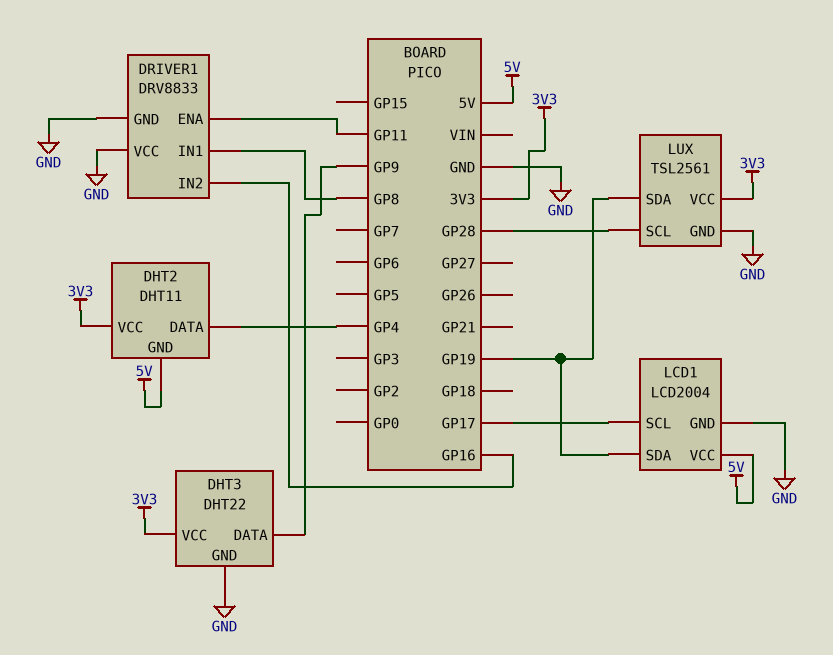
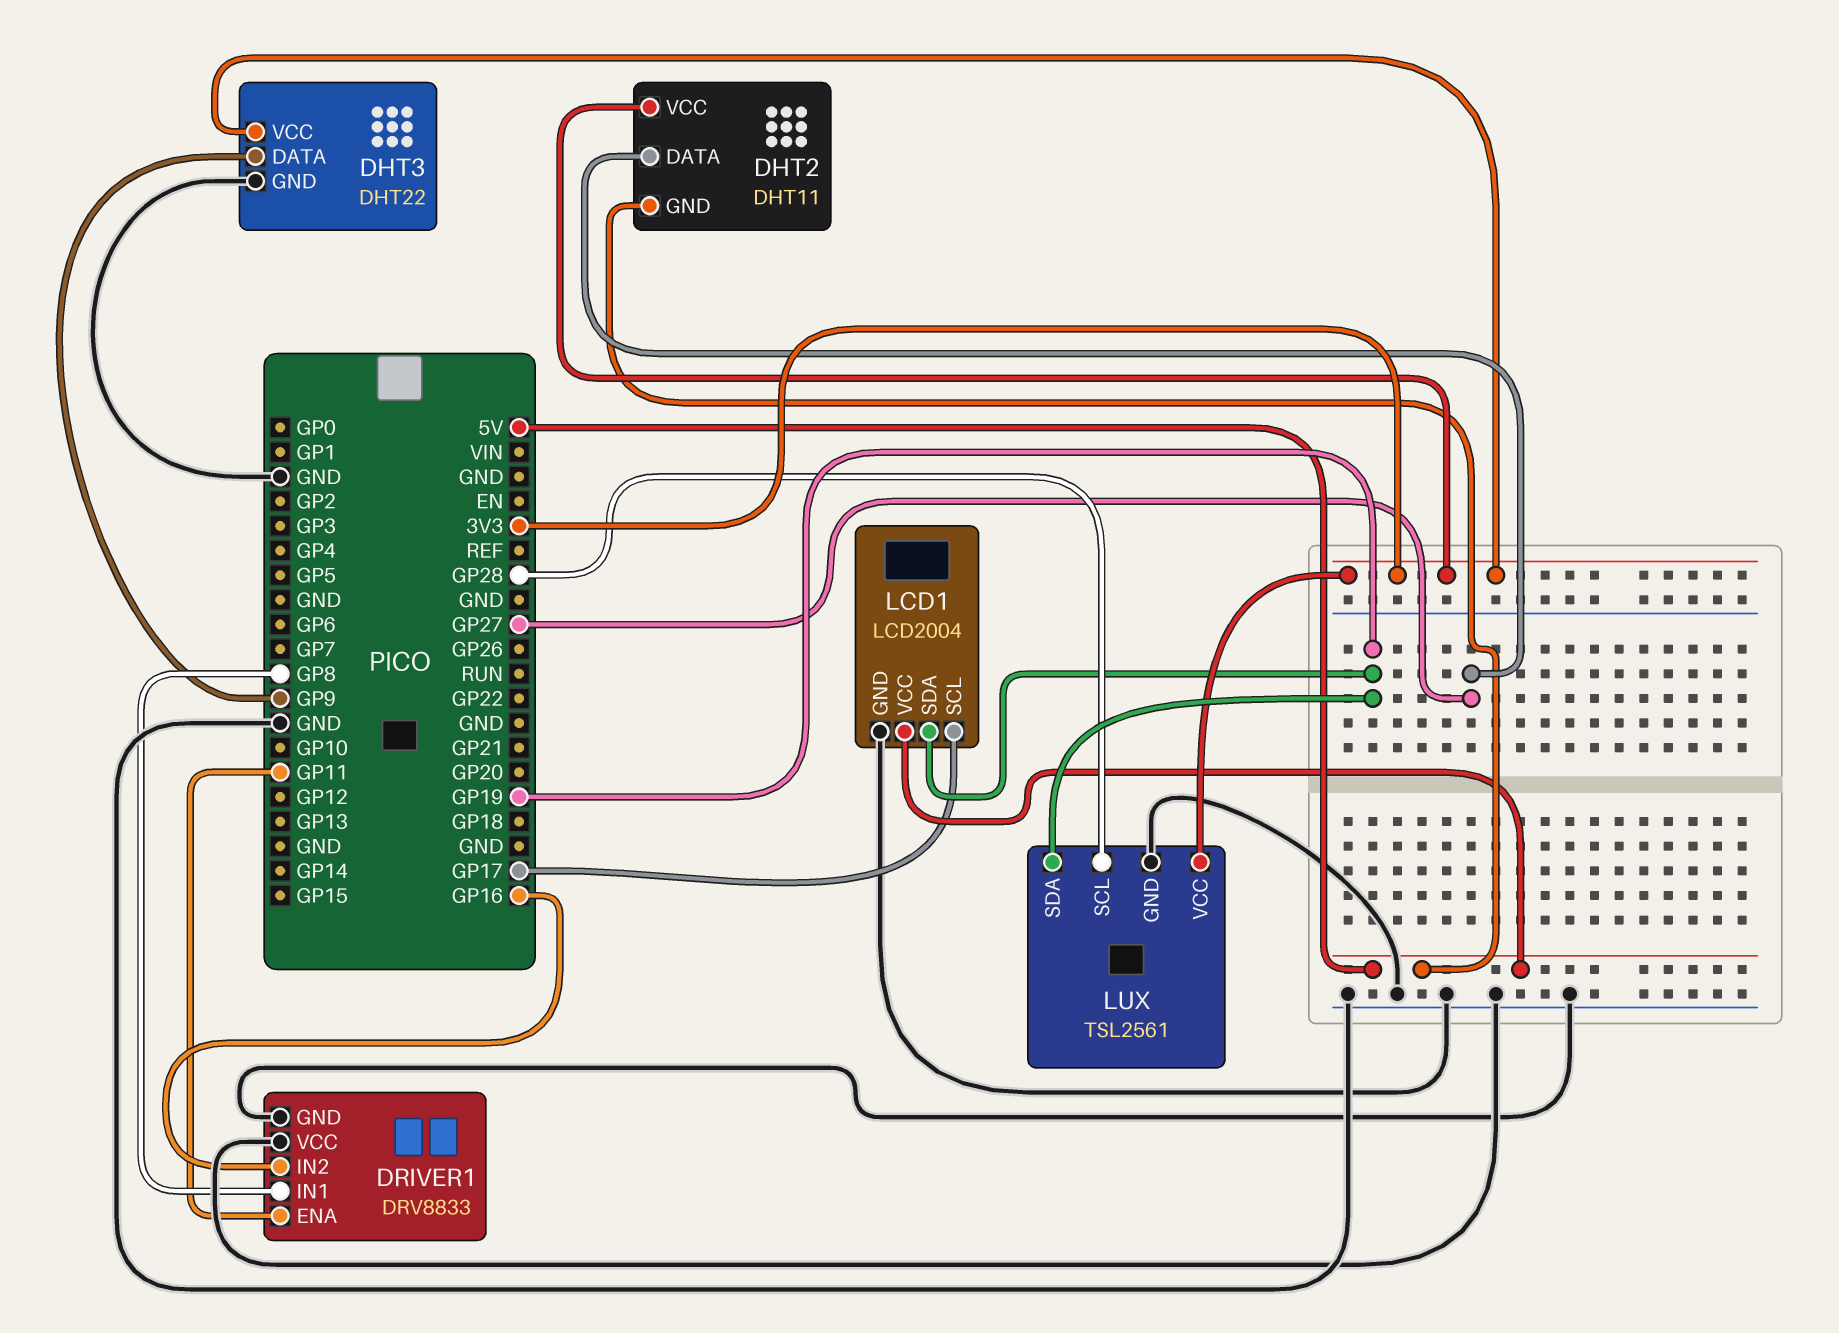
DHT2 pin DATA: GP4 -> GP27

